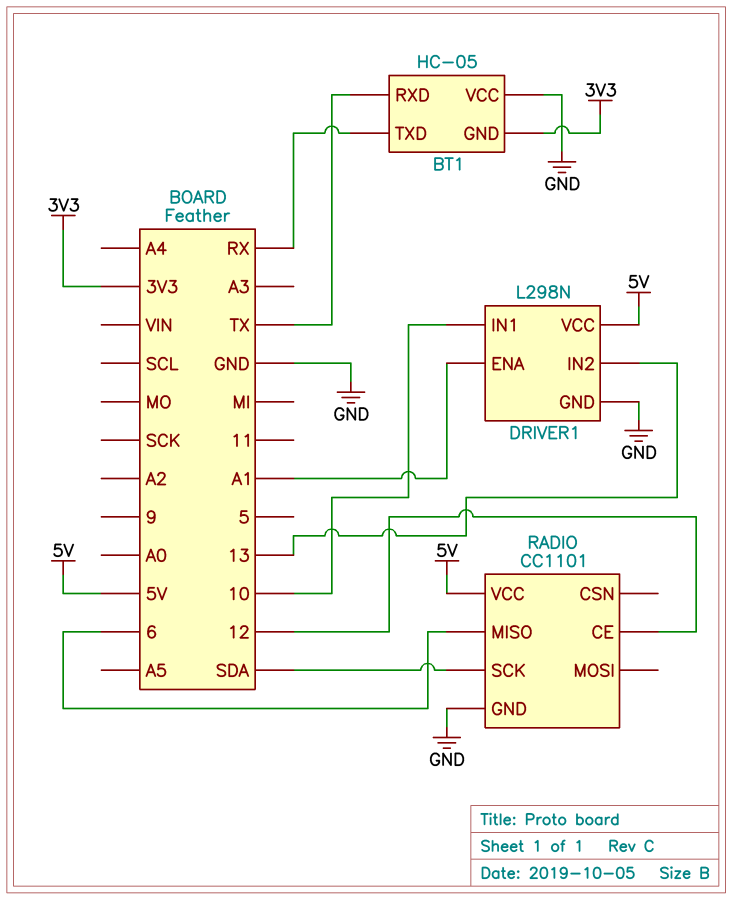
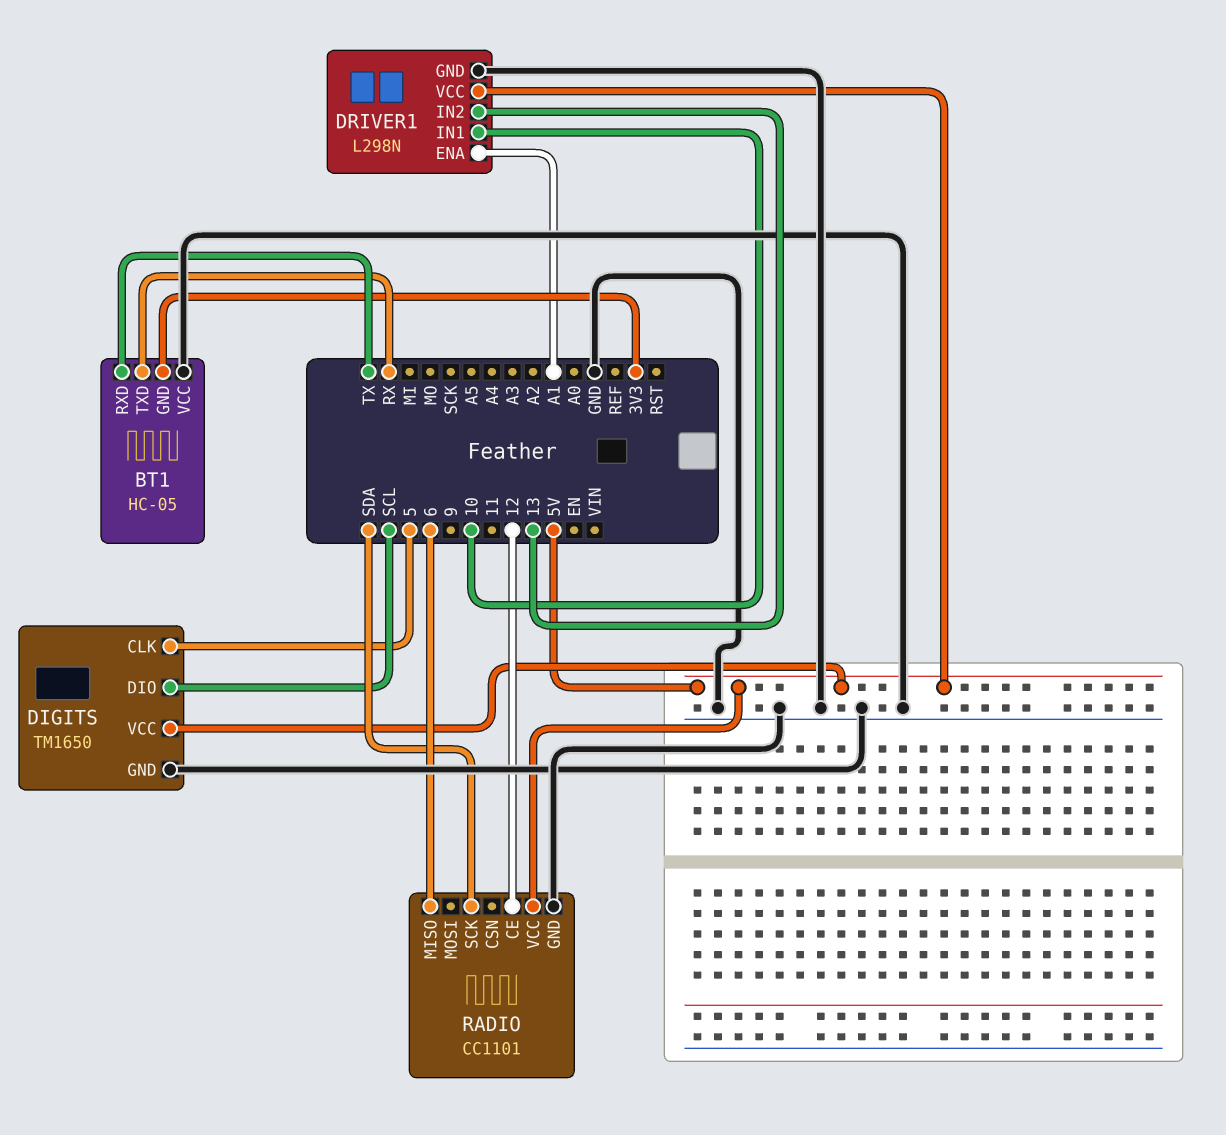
DIGITS: none -> TM1650
DIGITS pin CLK: none -> 5
DIGITS pin DIO: none -> SCL
DIGITS pin GND: none -> GND
DIGITS pin VCC: none -> 5V

